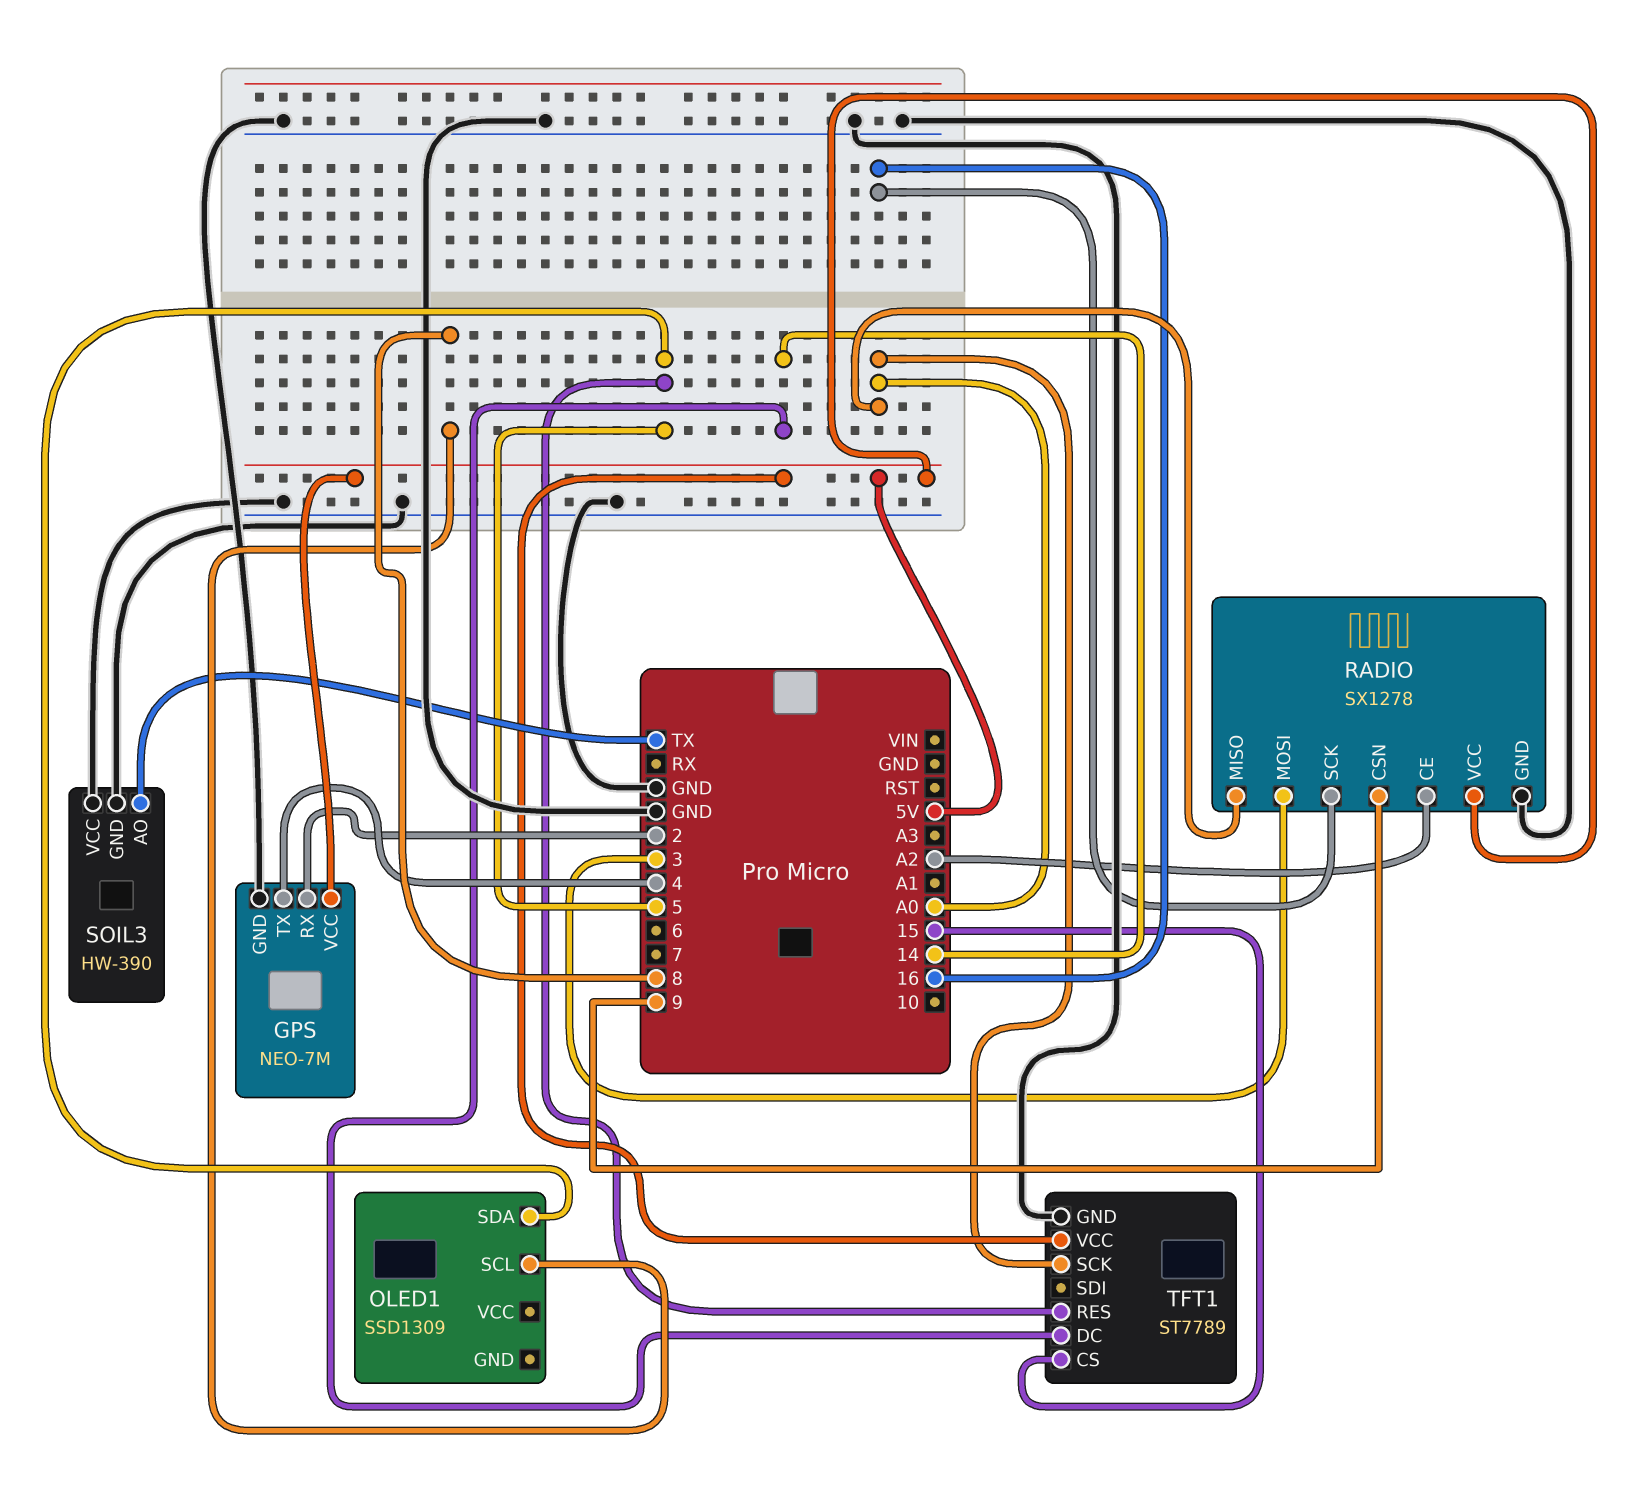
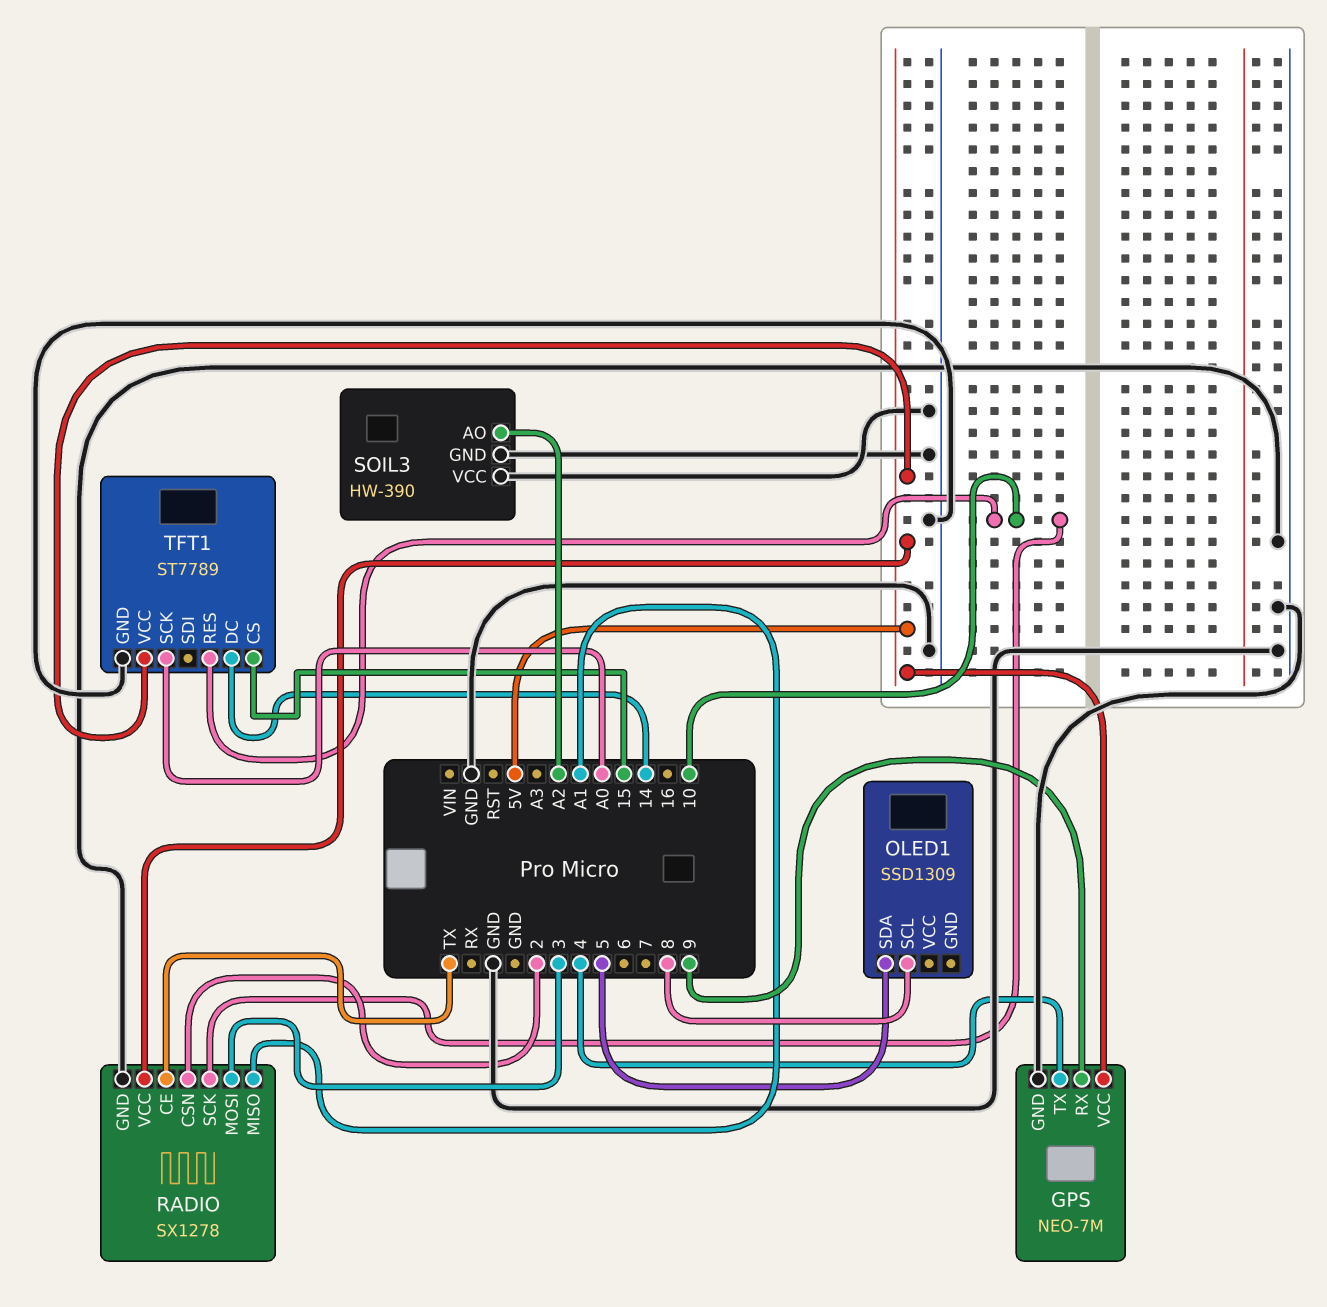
GPS pin RX: 2 -> 9
RADIO pin CE: A2 -> TX
RADIO pin CSN: 9 -> 2
RADIO pin MISO: A0 -> A1
RADIO pin SCK: 16 -> 10
SOIL3 pin AO: TX -> A2
TFT1 pin RES: 5 -> 10

